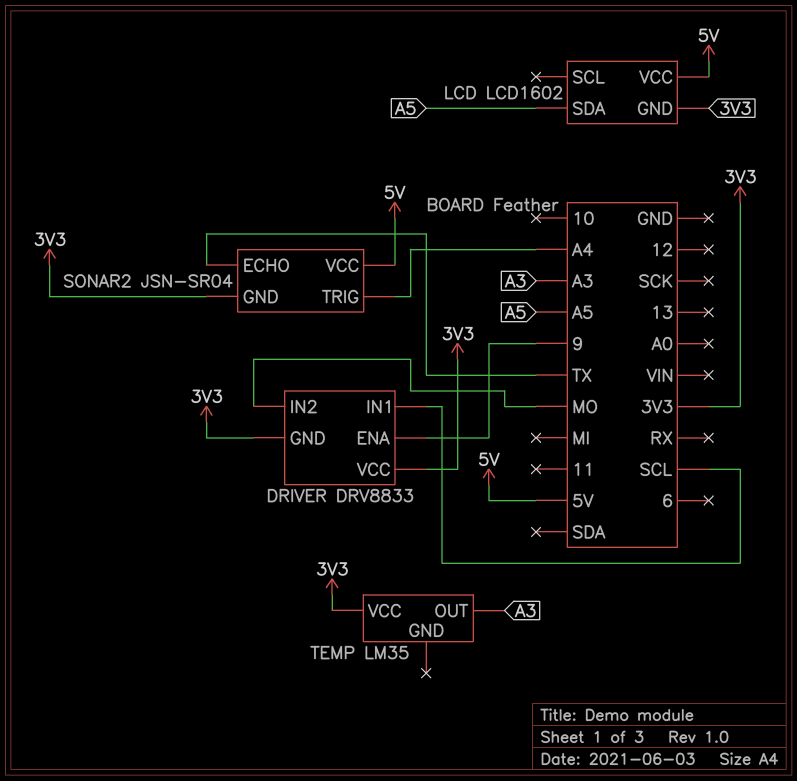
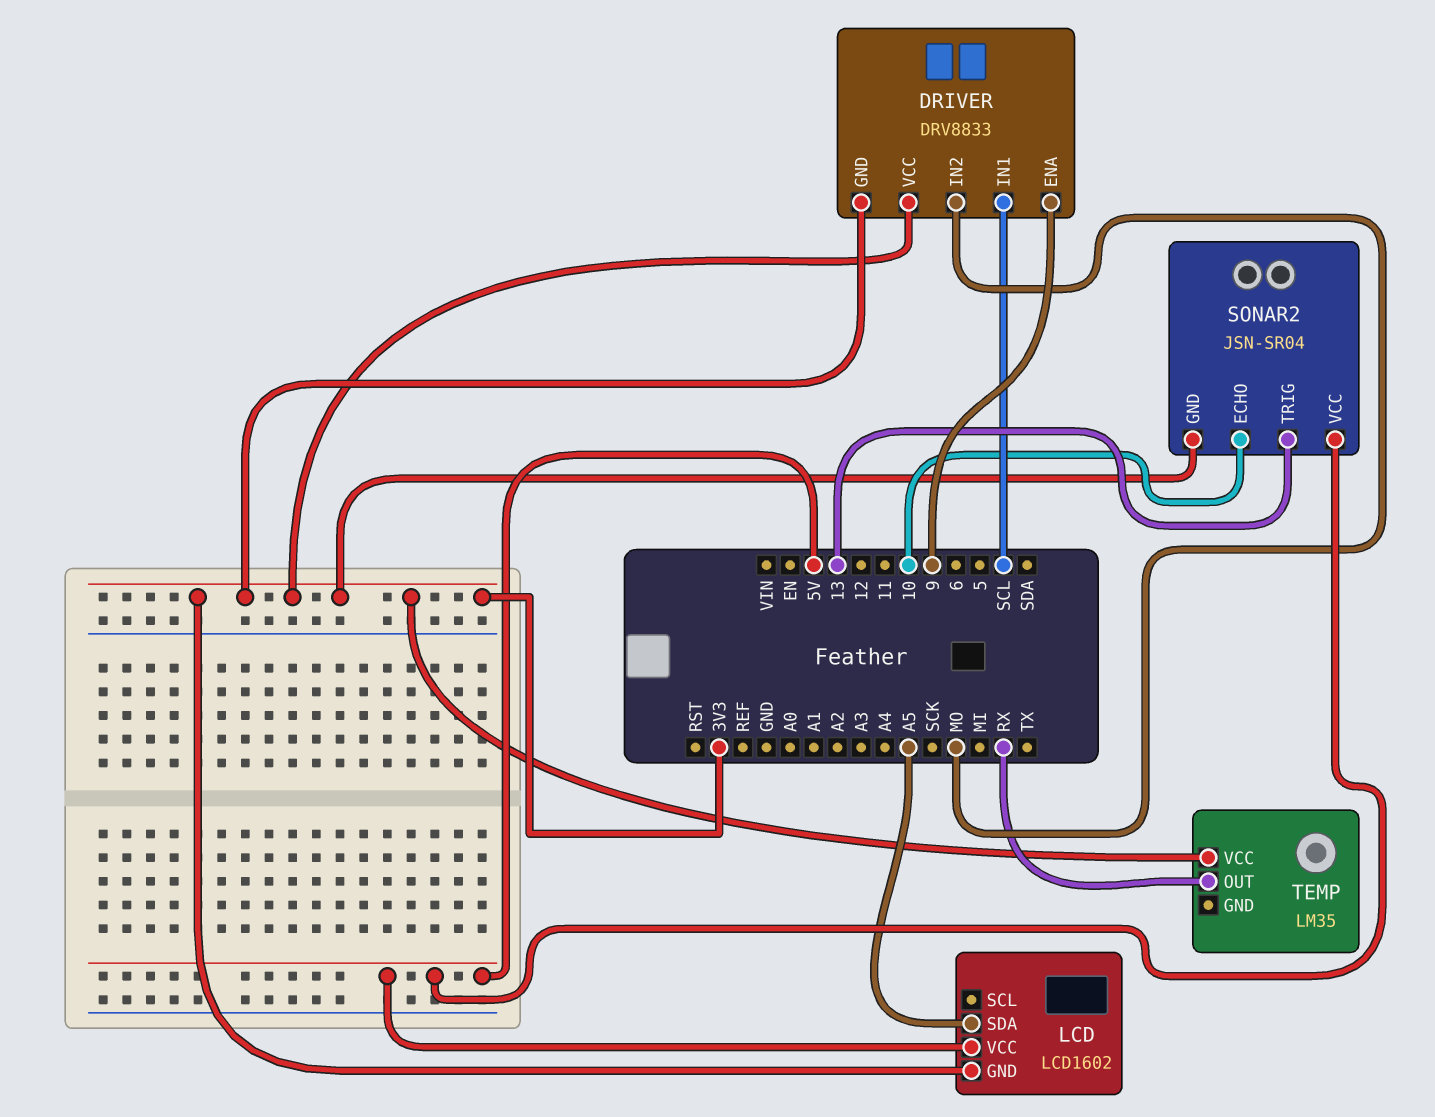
SONAR2 pin ECHO: TX -> 10
SONAR2 pin TRIG: A4 -> 13
TEMP pin OUT: A3 -> RX

